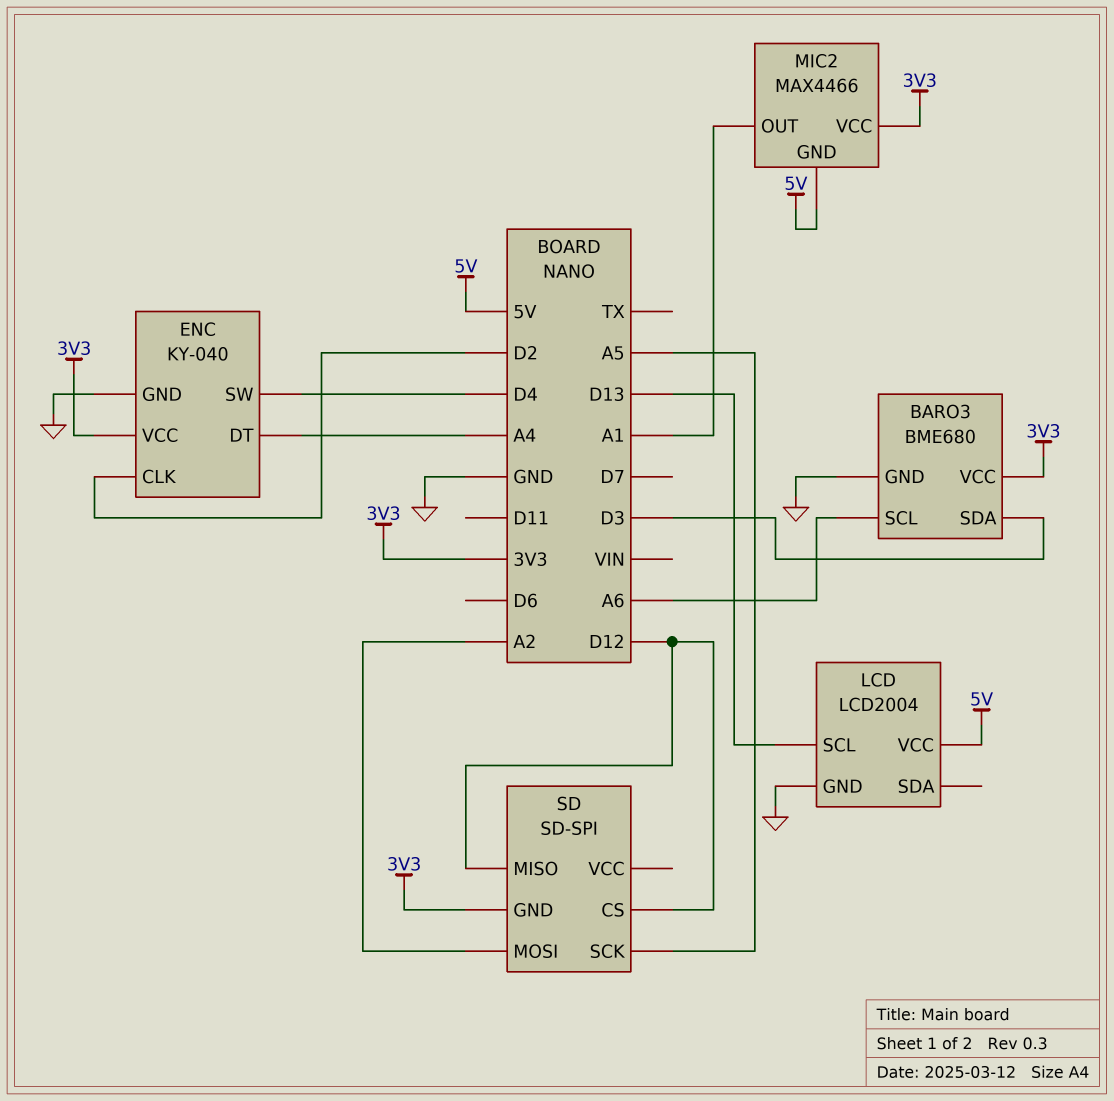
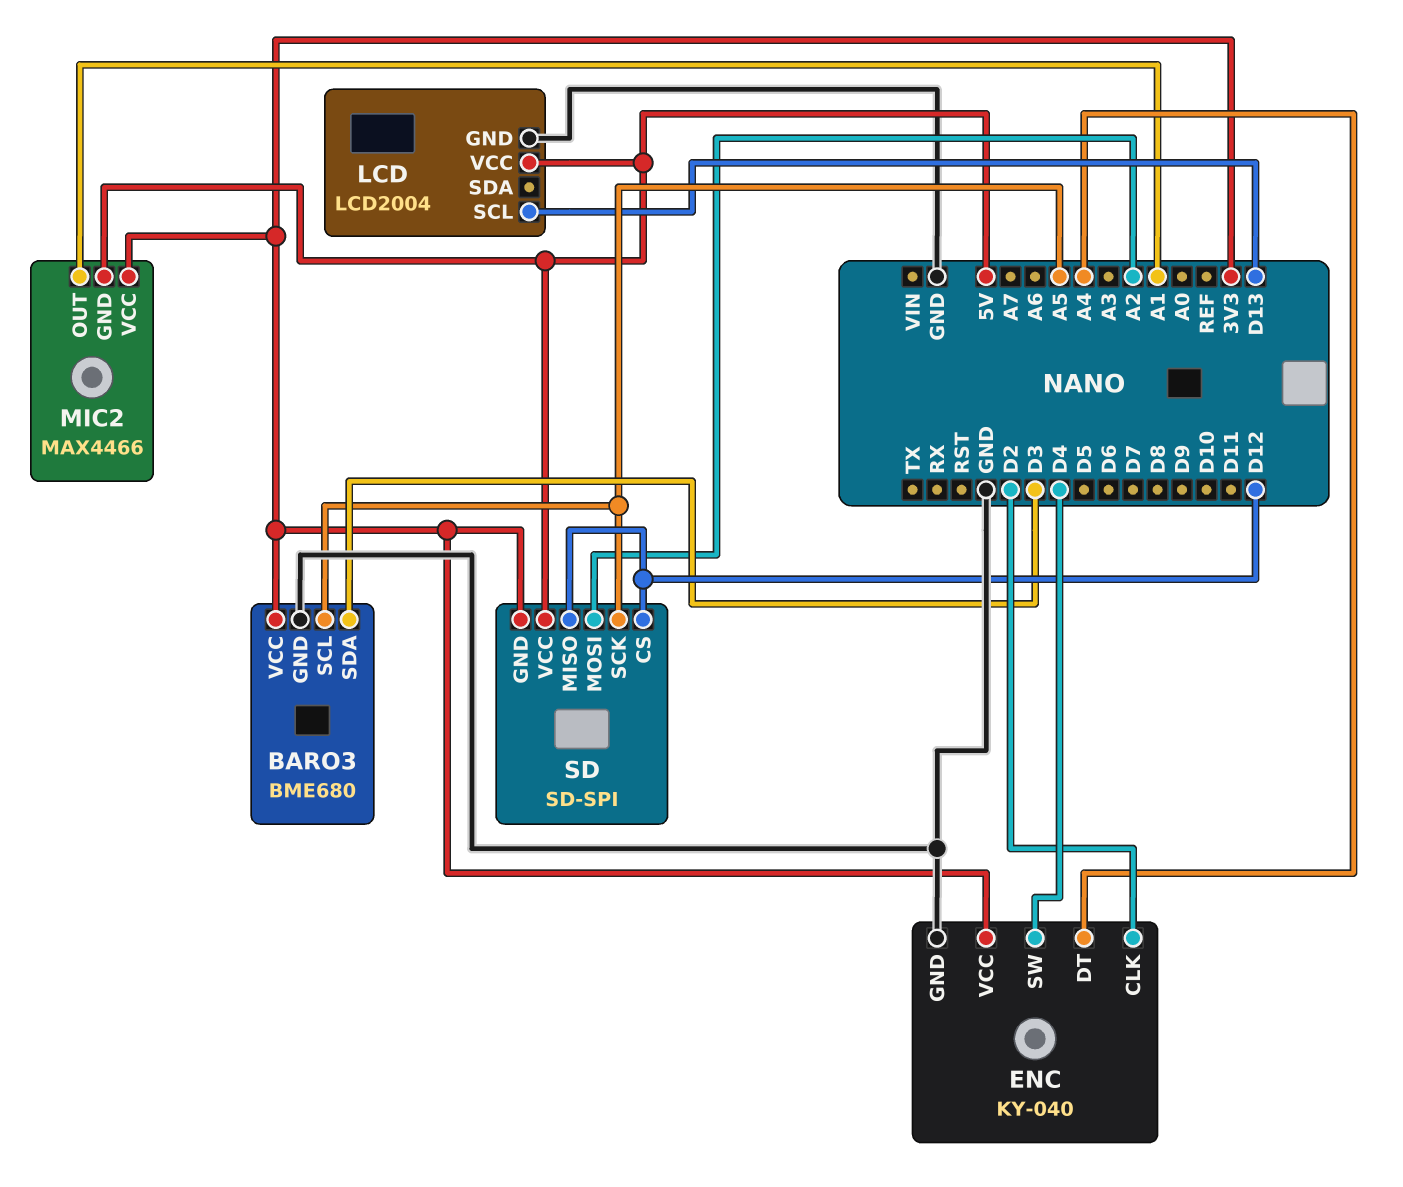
BARO3 pin SCL: A6 -> A5
SD pin VCC: none -> 5V

